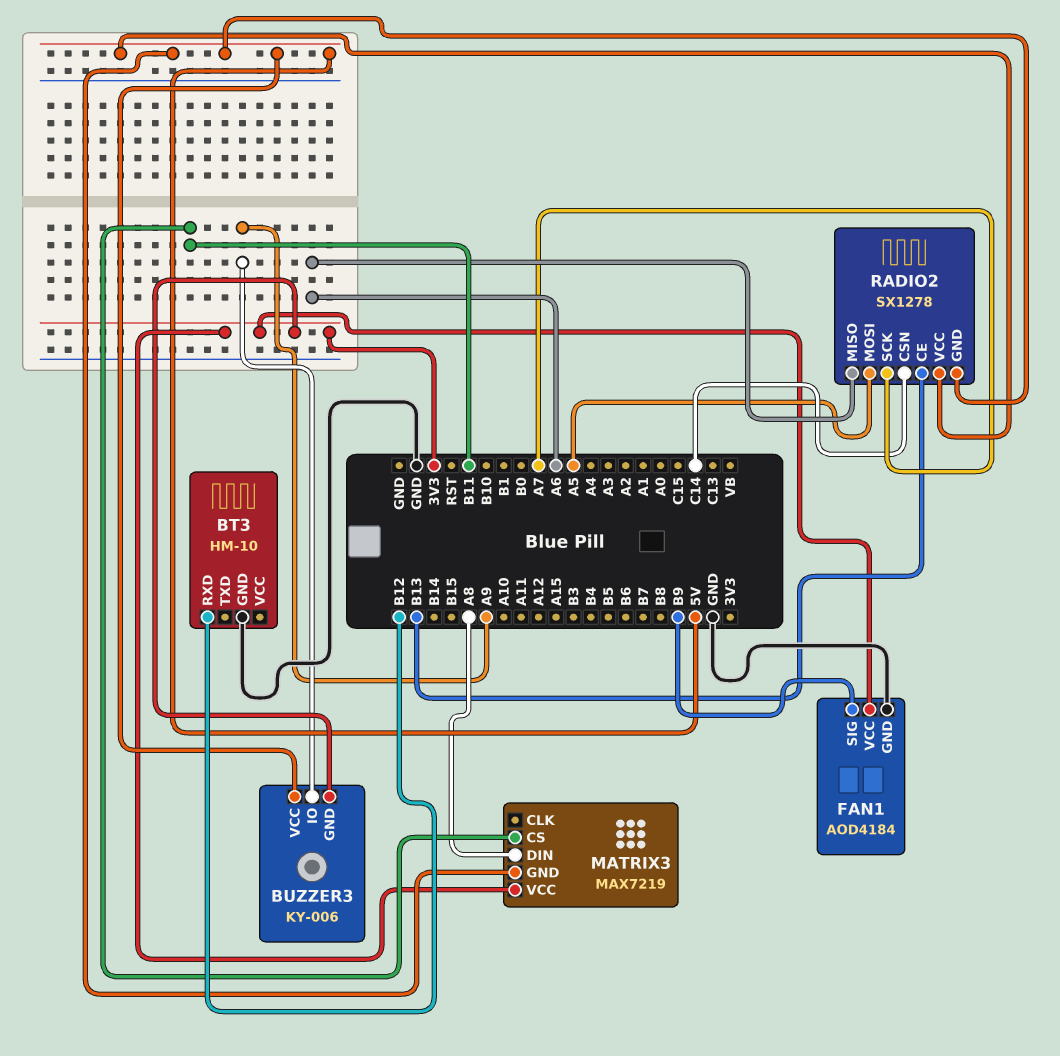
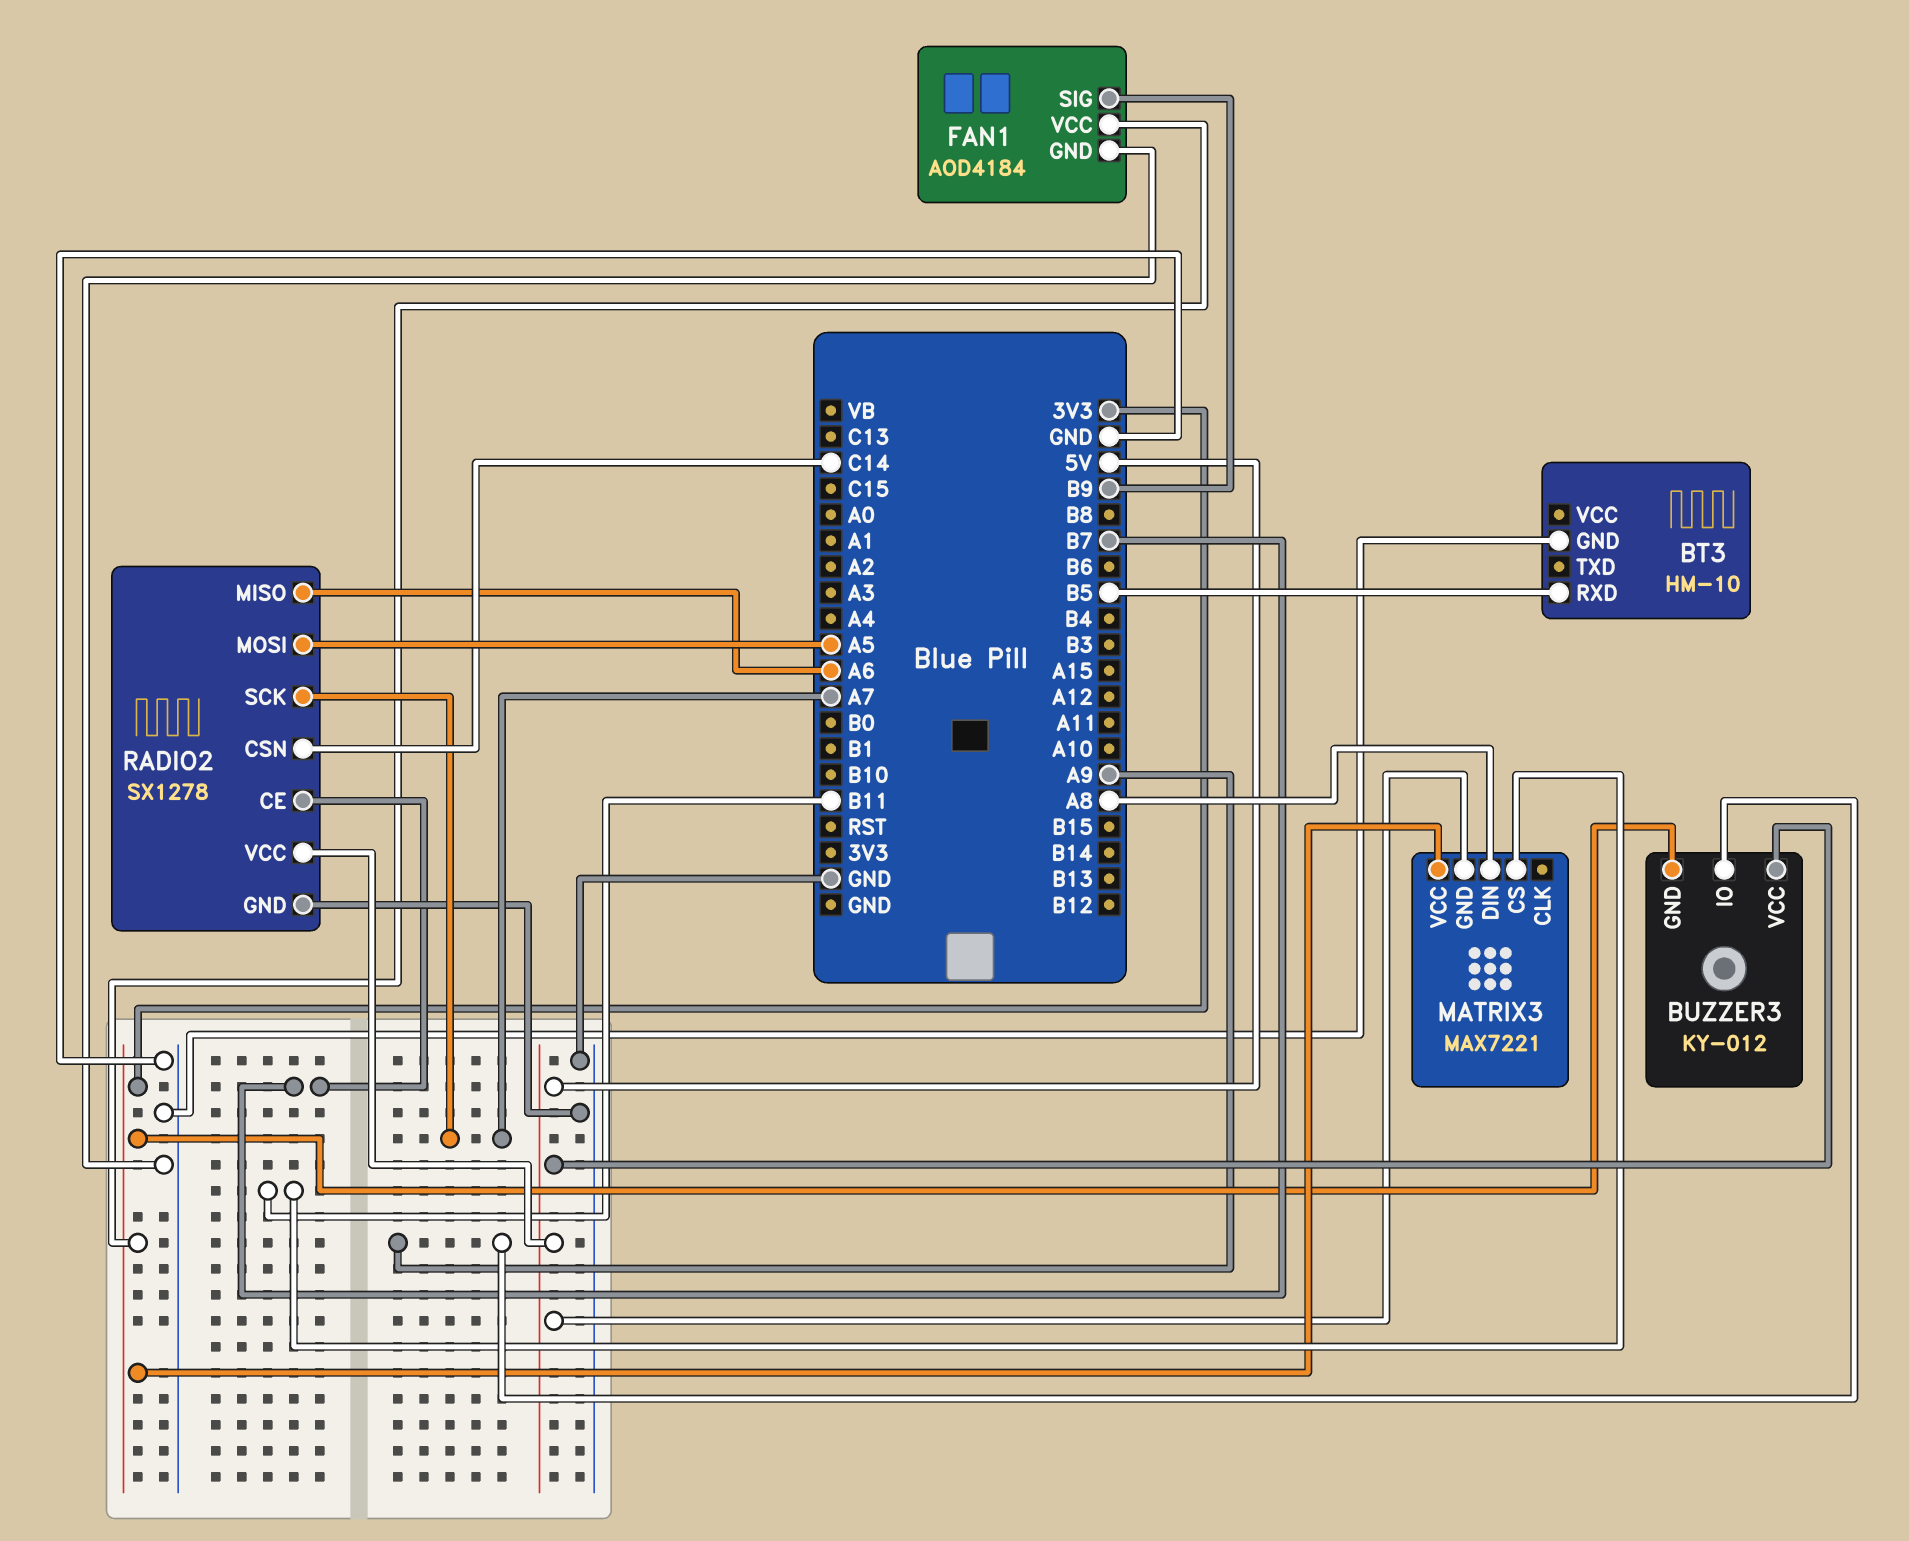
BT3 pin RXD: B12 -> B5
BUZZER3: KY-006 -> KY-012
MATRIX3: MAX7219 -> MAX7221
RADIO2 pin CE: B13 -> B7
RADIO2 pin GND: 5V -> GND

